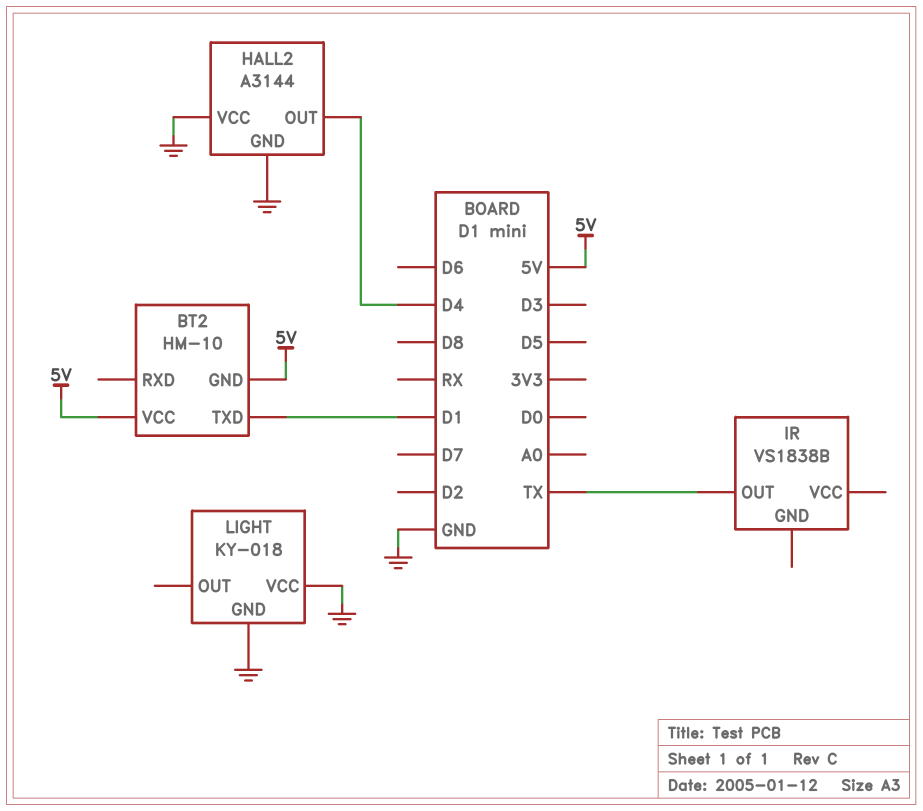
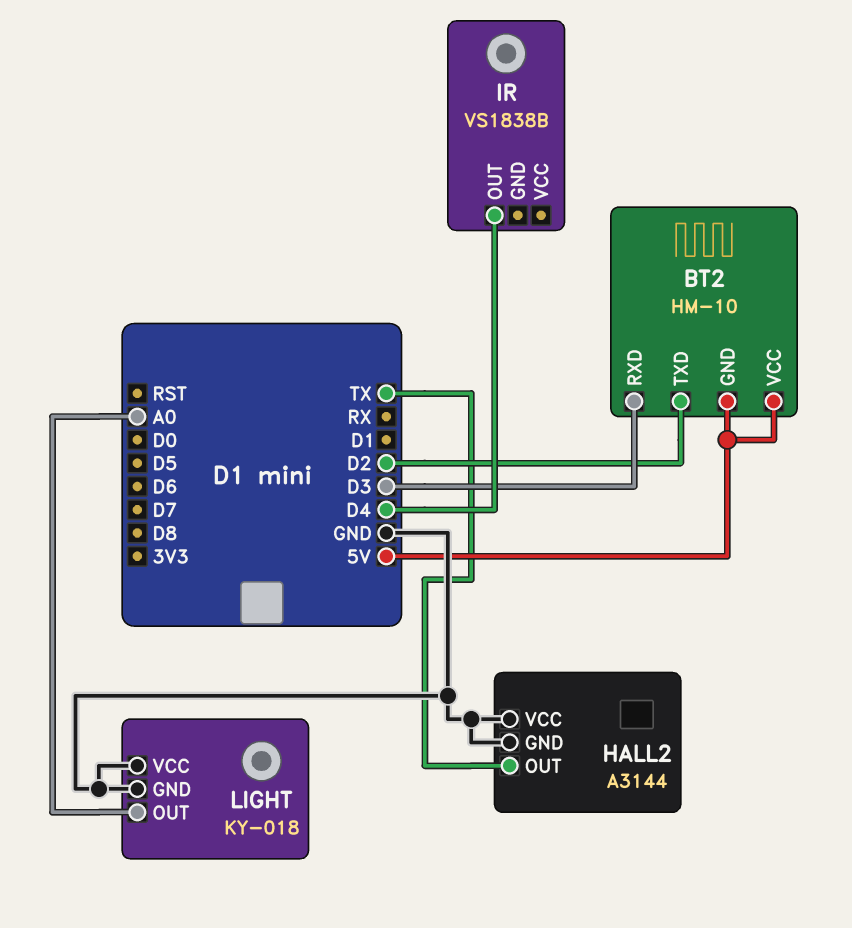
BT2 pin RXD: none -> D3
BT2 pin TXD: D1 -> D2
HALL2 pin OUT: D4 -> TX
IR pin OUT: TX -> D4
LIGHT pin OUT: none -> A0

